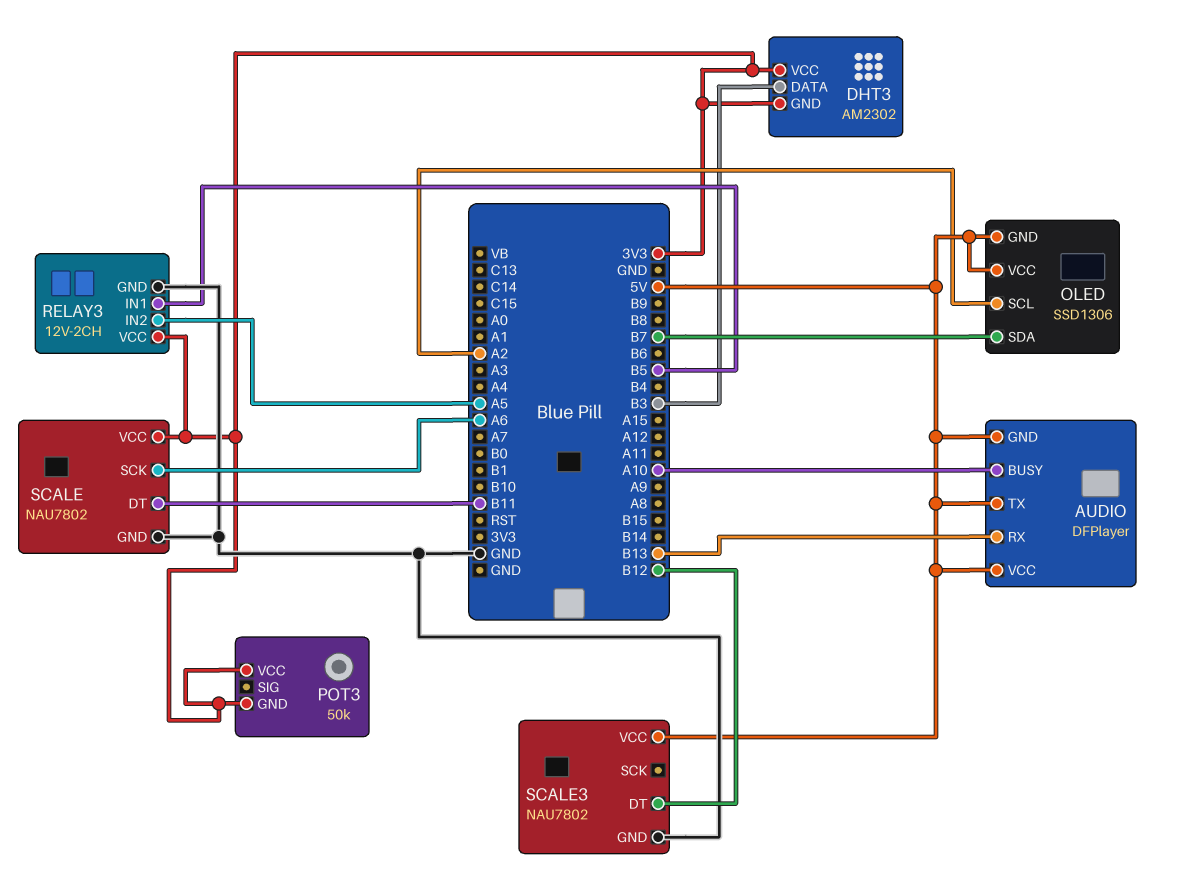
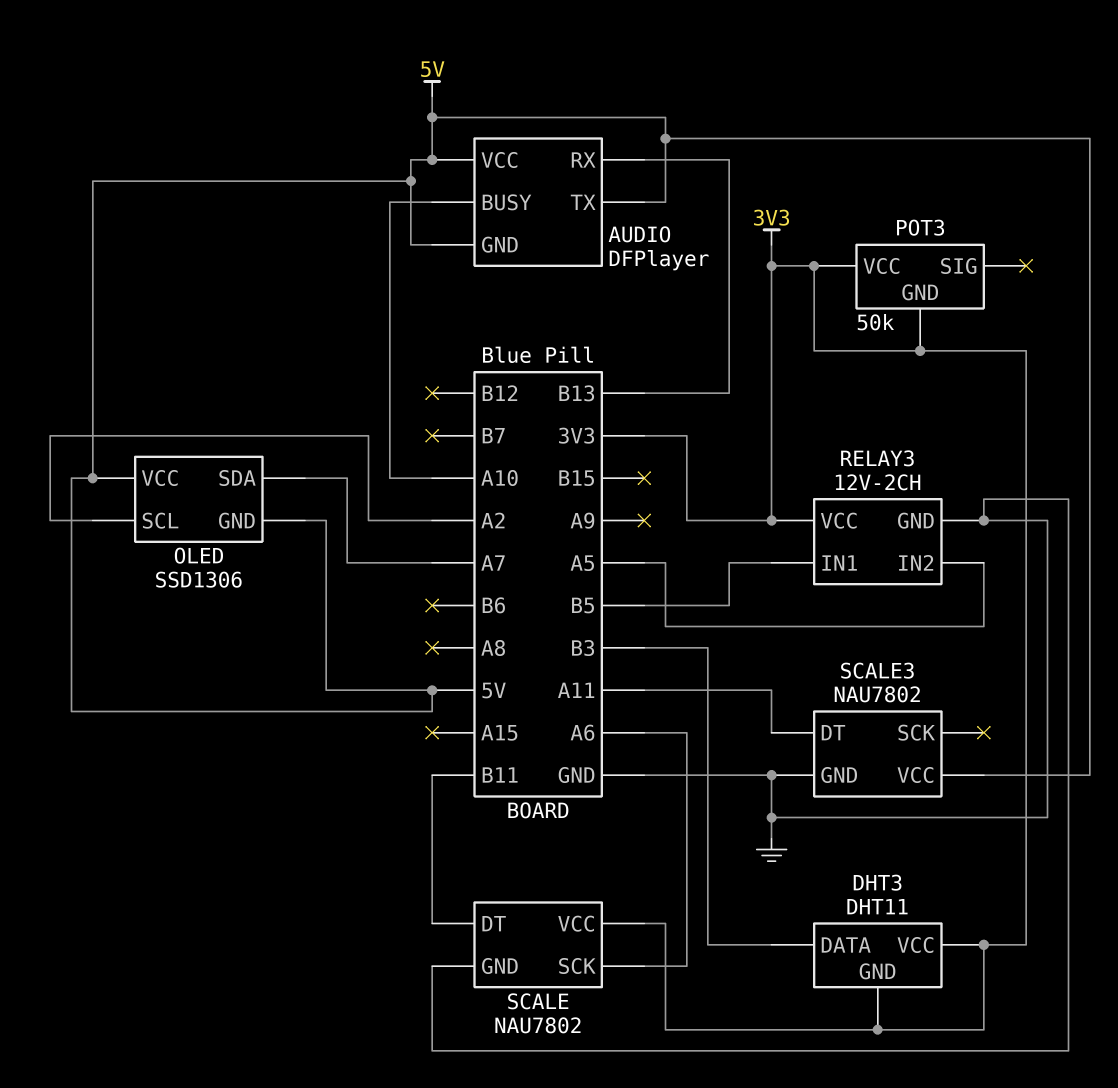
DHT3: AM2302 -> DHT11
OLED pin SDA: B7 -> A7
SCALE3 pin DT: B12 -> A11

